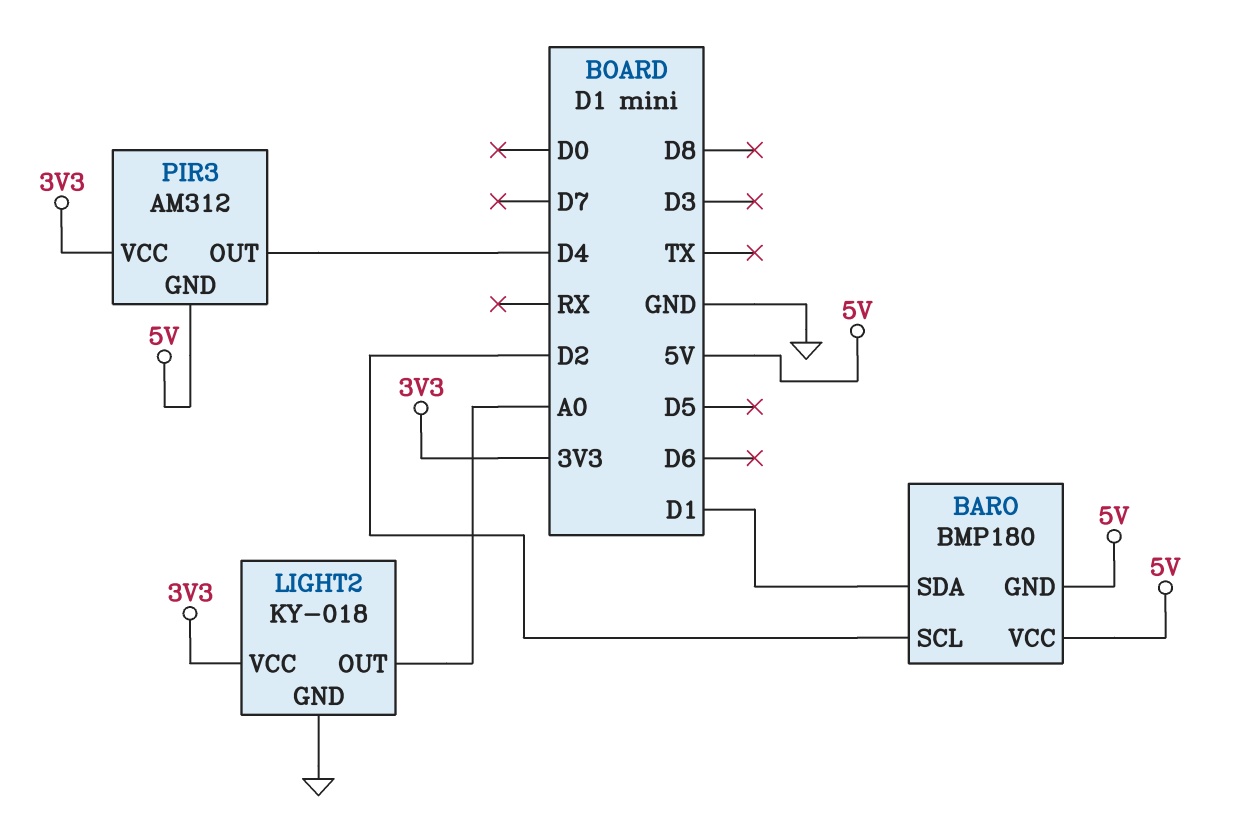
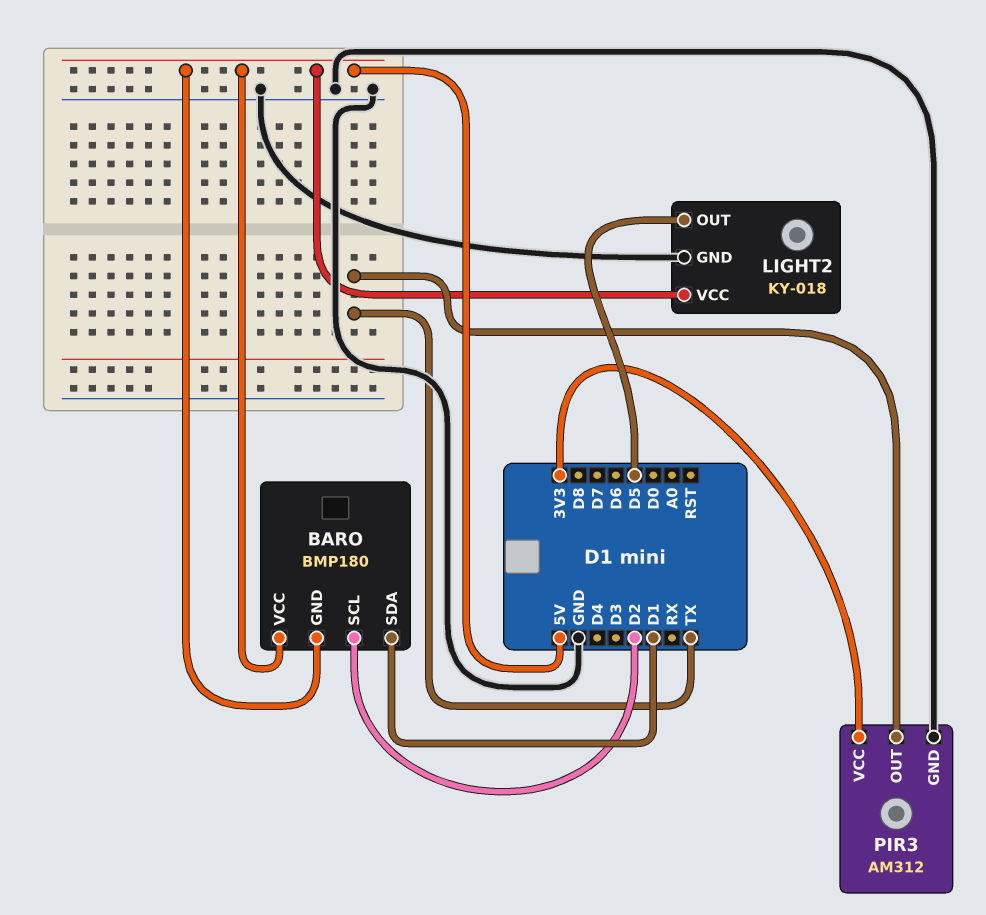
LIGHT2 pin OUT: A0 -> D5
LIGHT2 pin VCC: 3V3 -> 5V
PIR3 pin GND: 5V -> GND
PIR3 pin OUT: D4 -> TX

